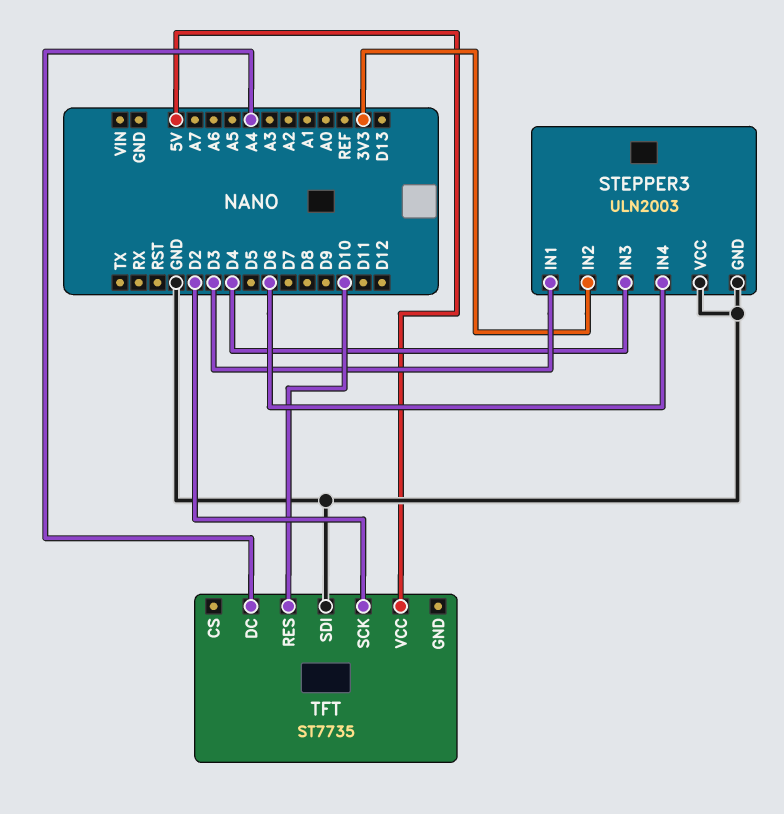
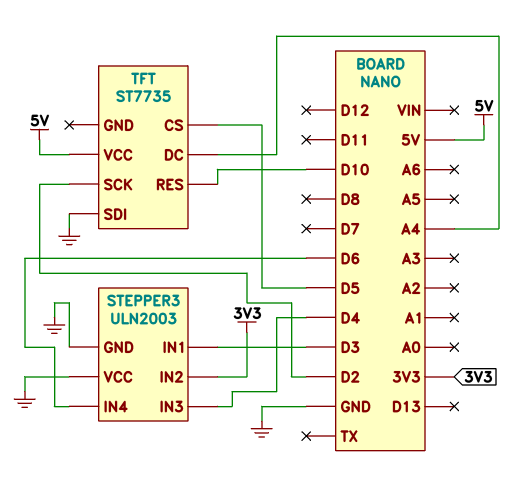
TFT pin CS: none -> D5

